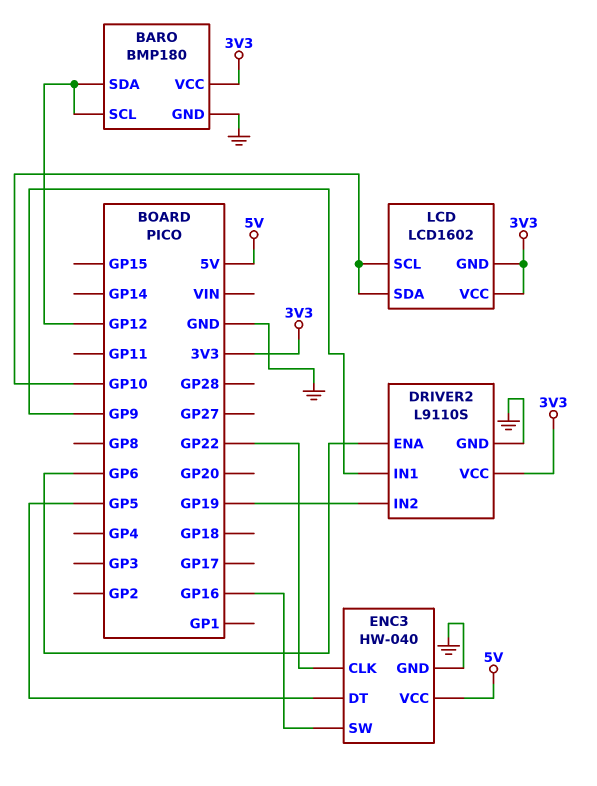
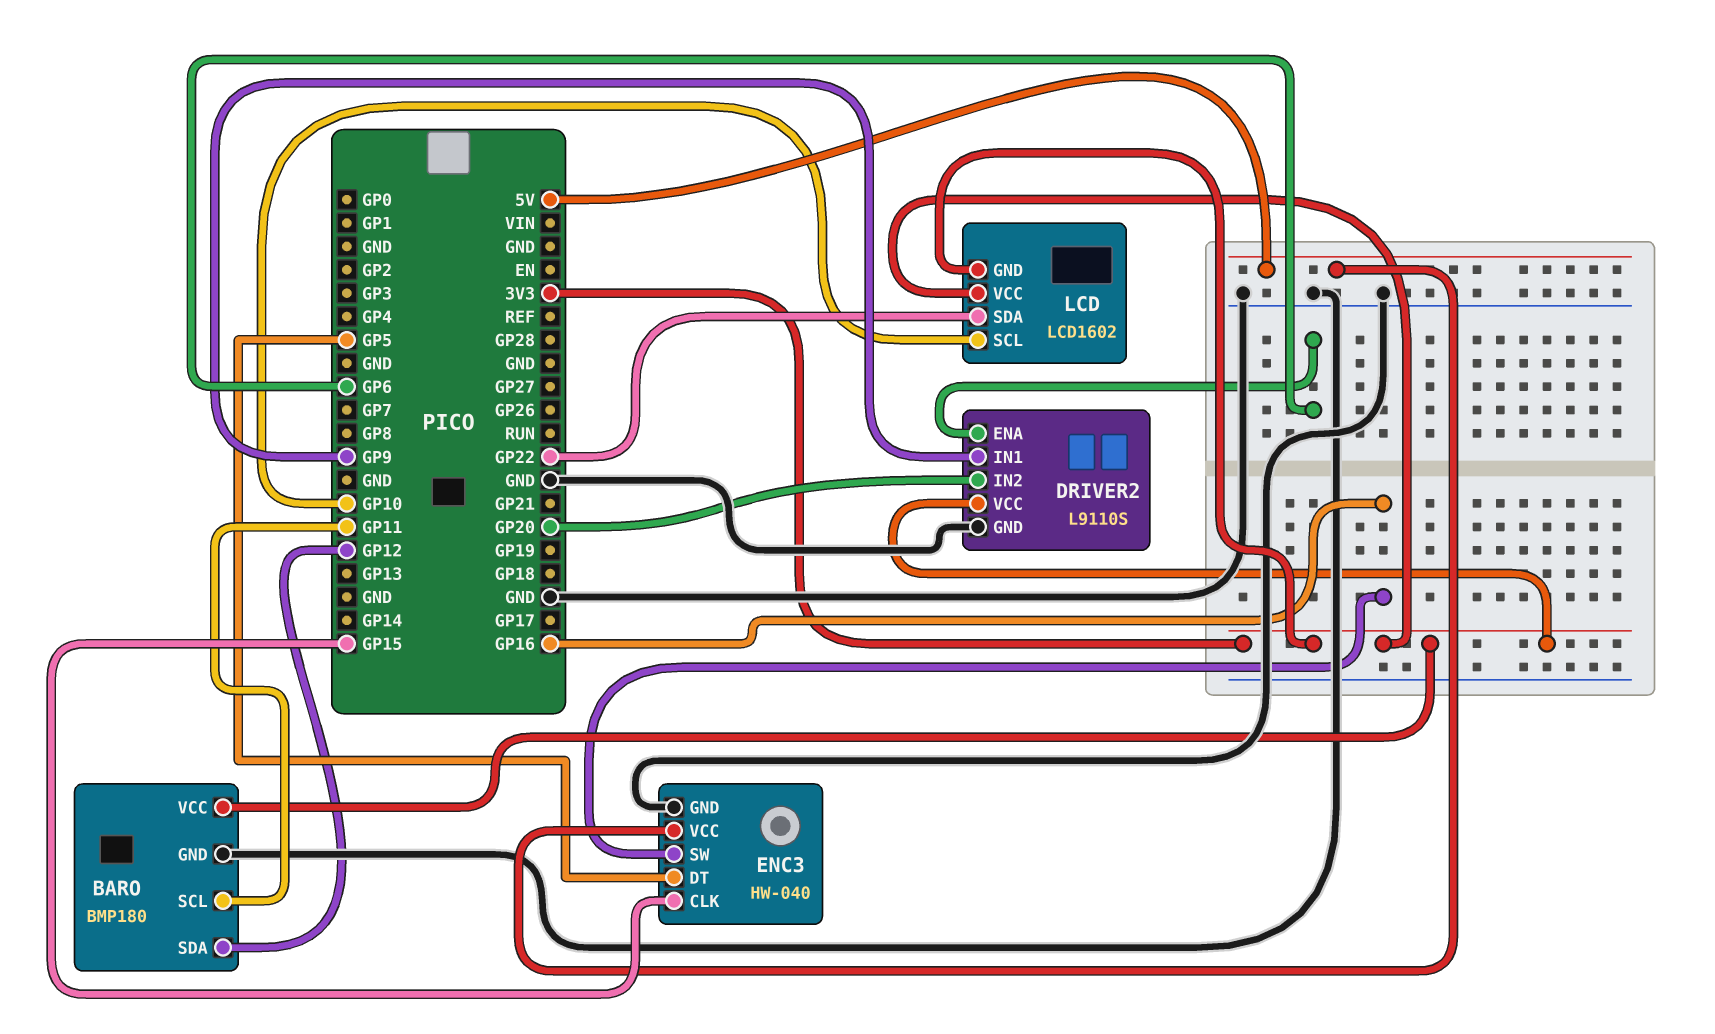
BARO pin SCL: GP12 -> GP11
DRIVER2 pin IN2: GP19 -> GP20
ENC3 pin CLK: GP22 -> GP15
LCD pin SDA: GP10 -> GP22

